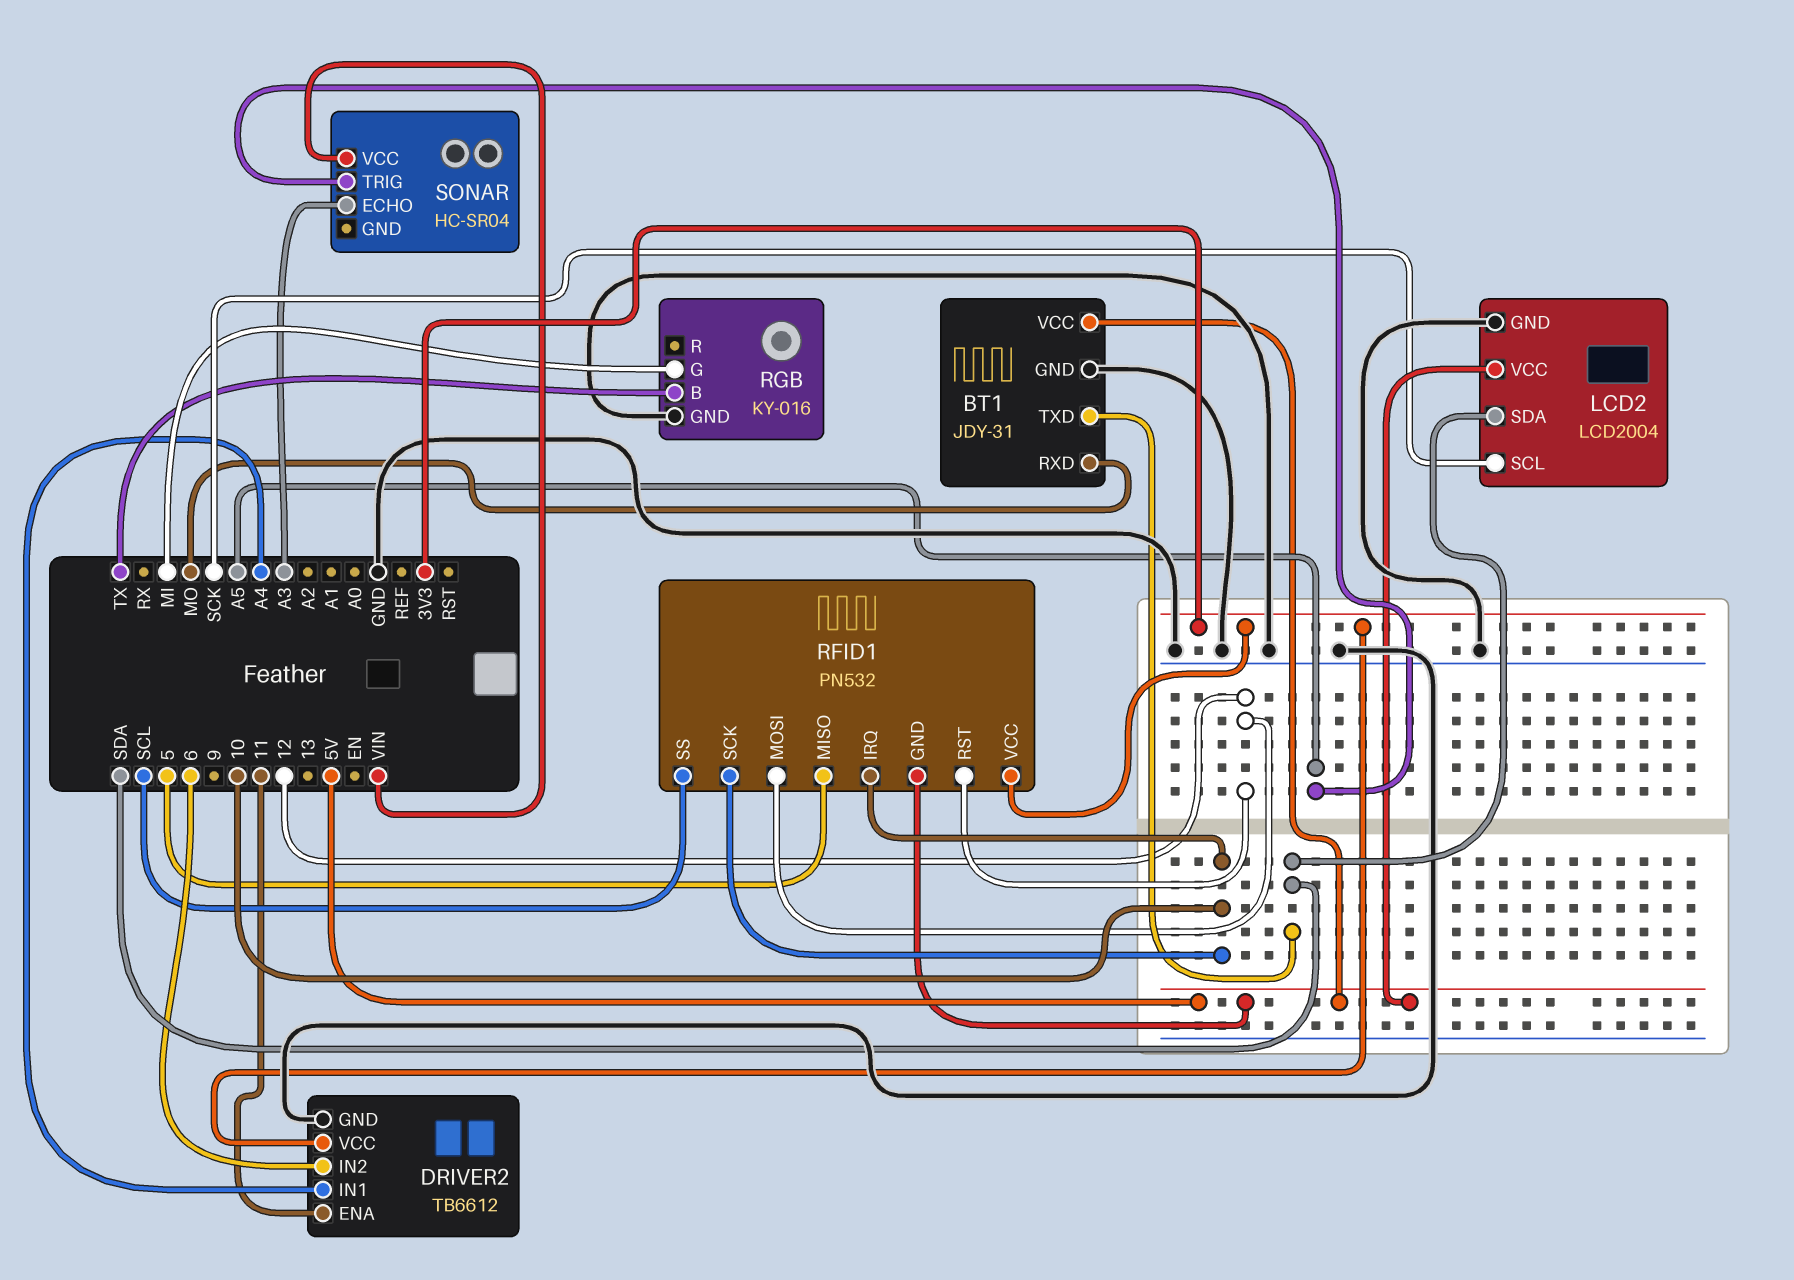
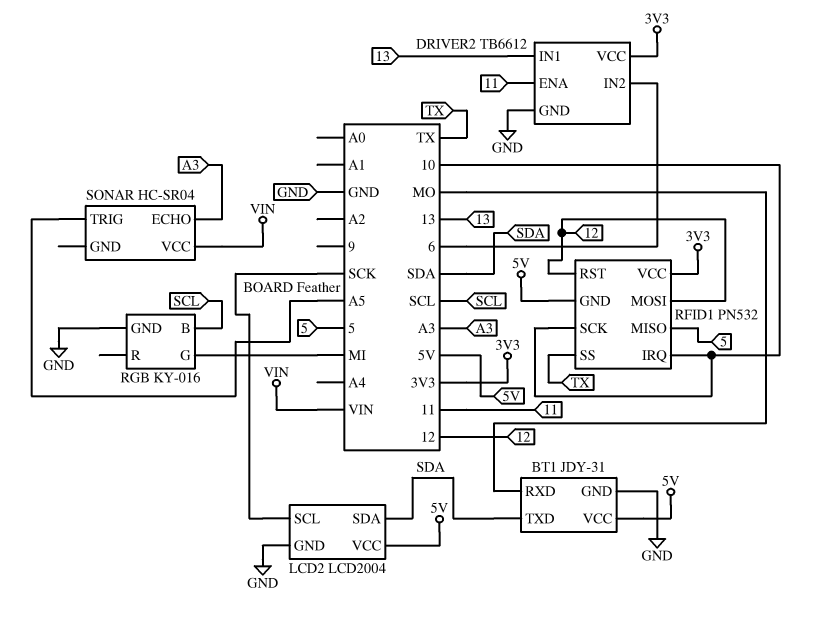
DRIVER2 pin IN1: A4 -> 13
RFID1 pin SS: SCL -> TX
RGB pin B: TX -> SCL

